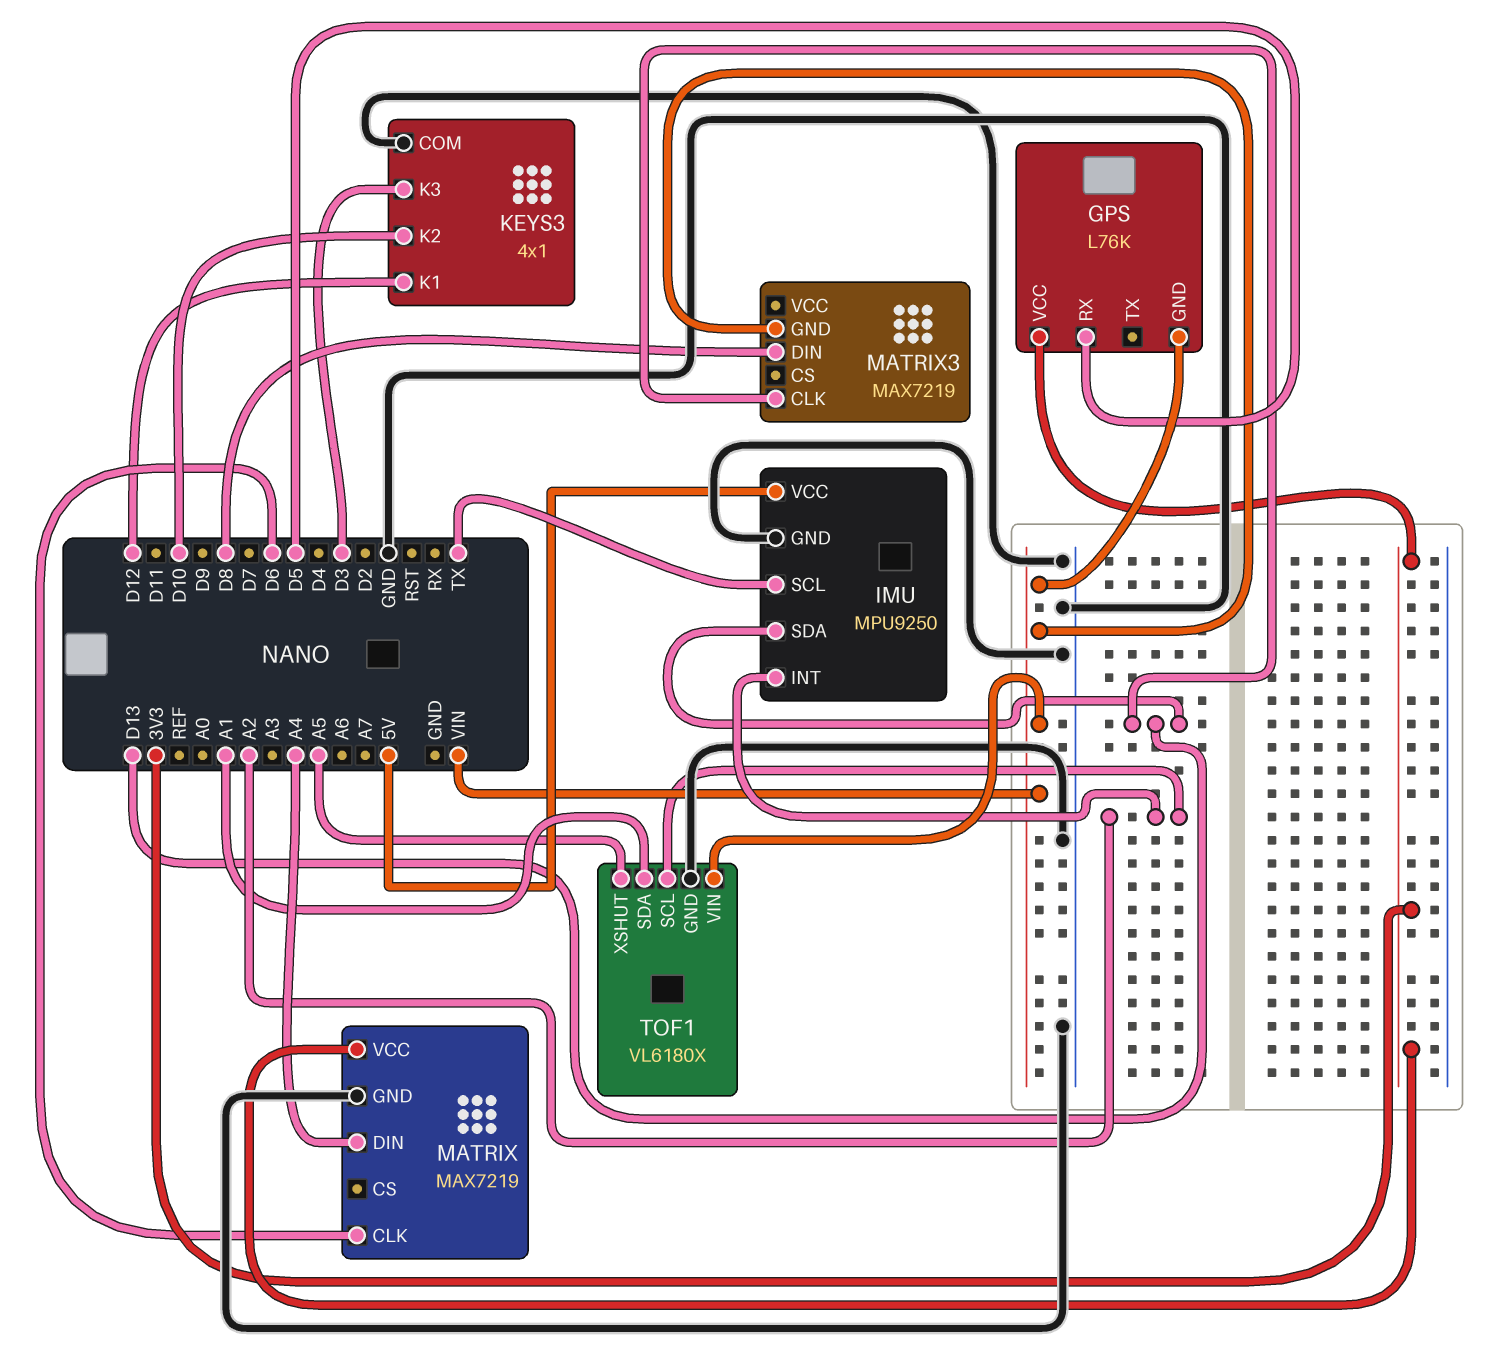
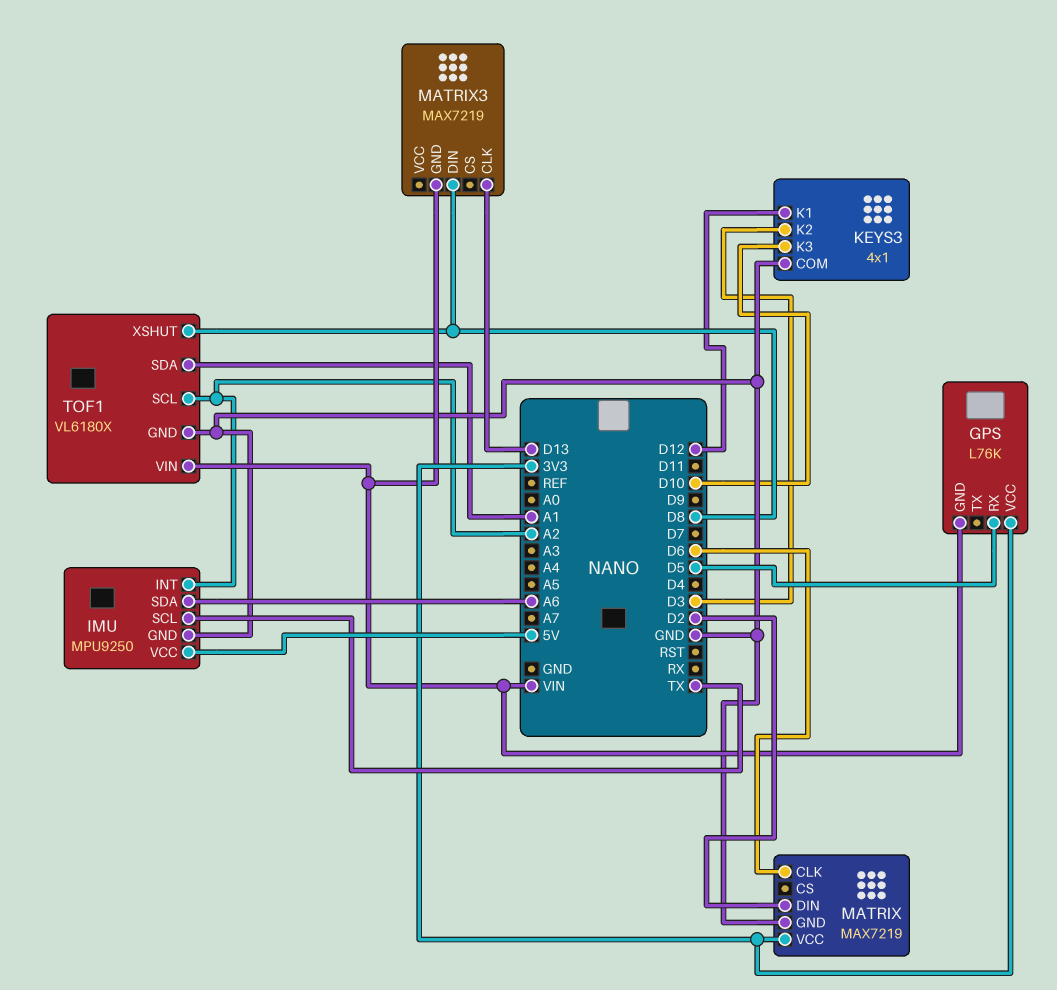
IMU pin SDA: D13 -> A6
KEYS3 pin K2: D10 -> D3
KEYS3 pin K3: D3 -> D10
MATRIX pin DIN: A4 -> D2
TOF1 pin XSHUT: A5 -> D8

